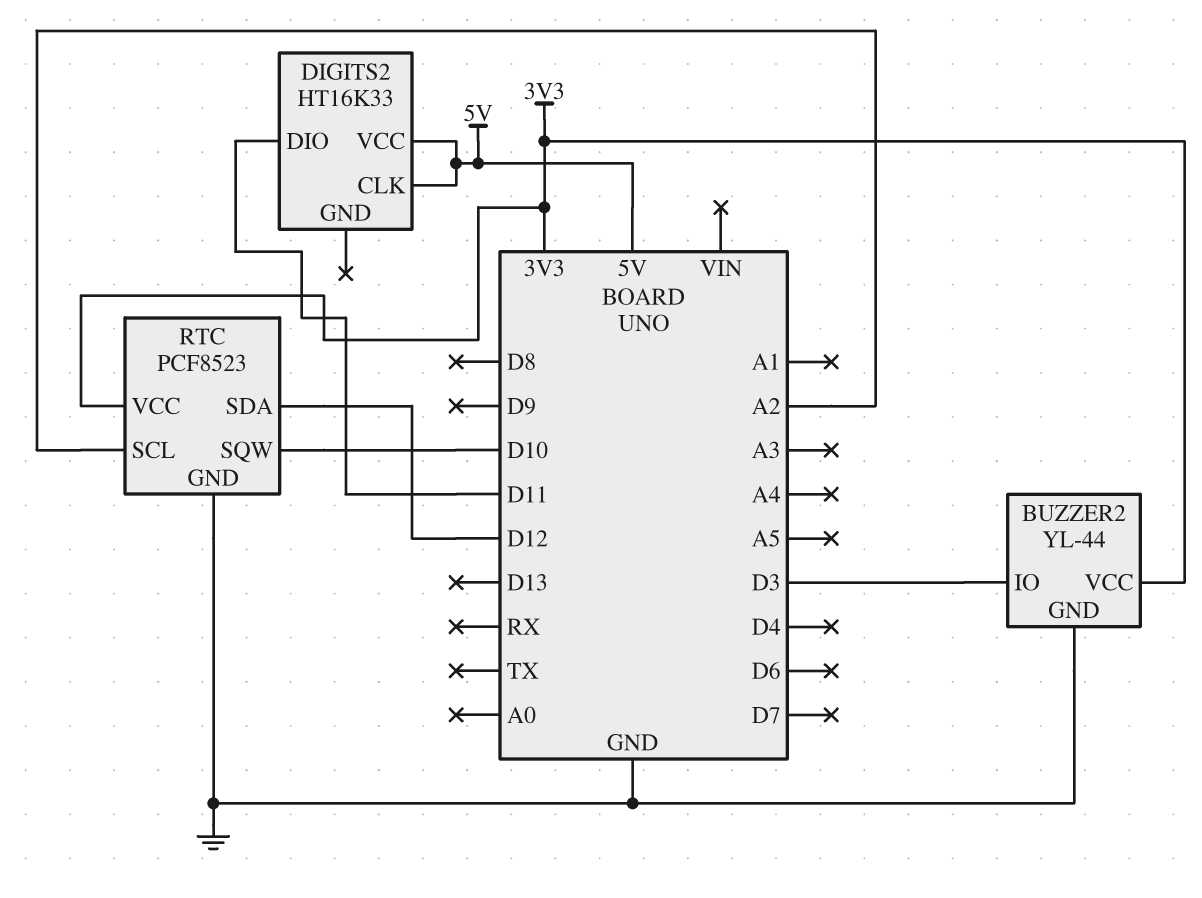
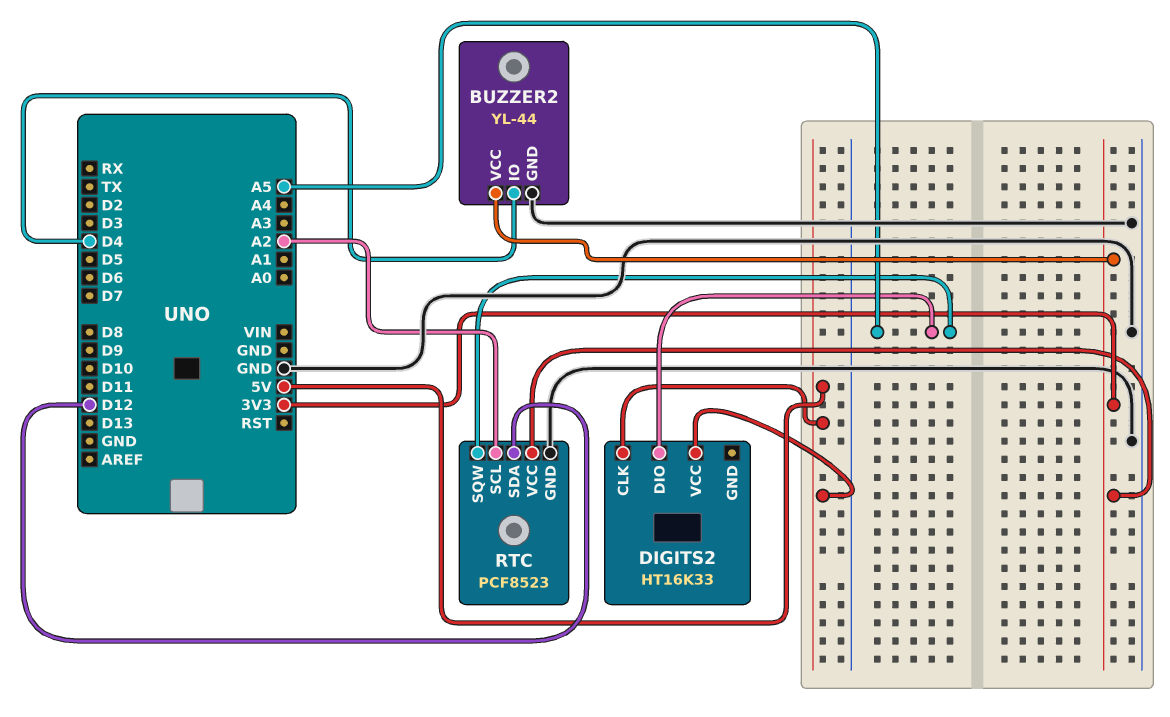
BUZZER2 pin IO: D3 -> D4
DIGITS2 pin DIO: D11 -> A5
RTC pin SQW: D10 -> A5

